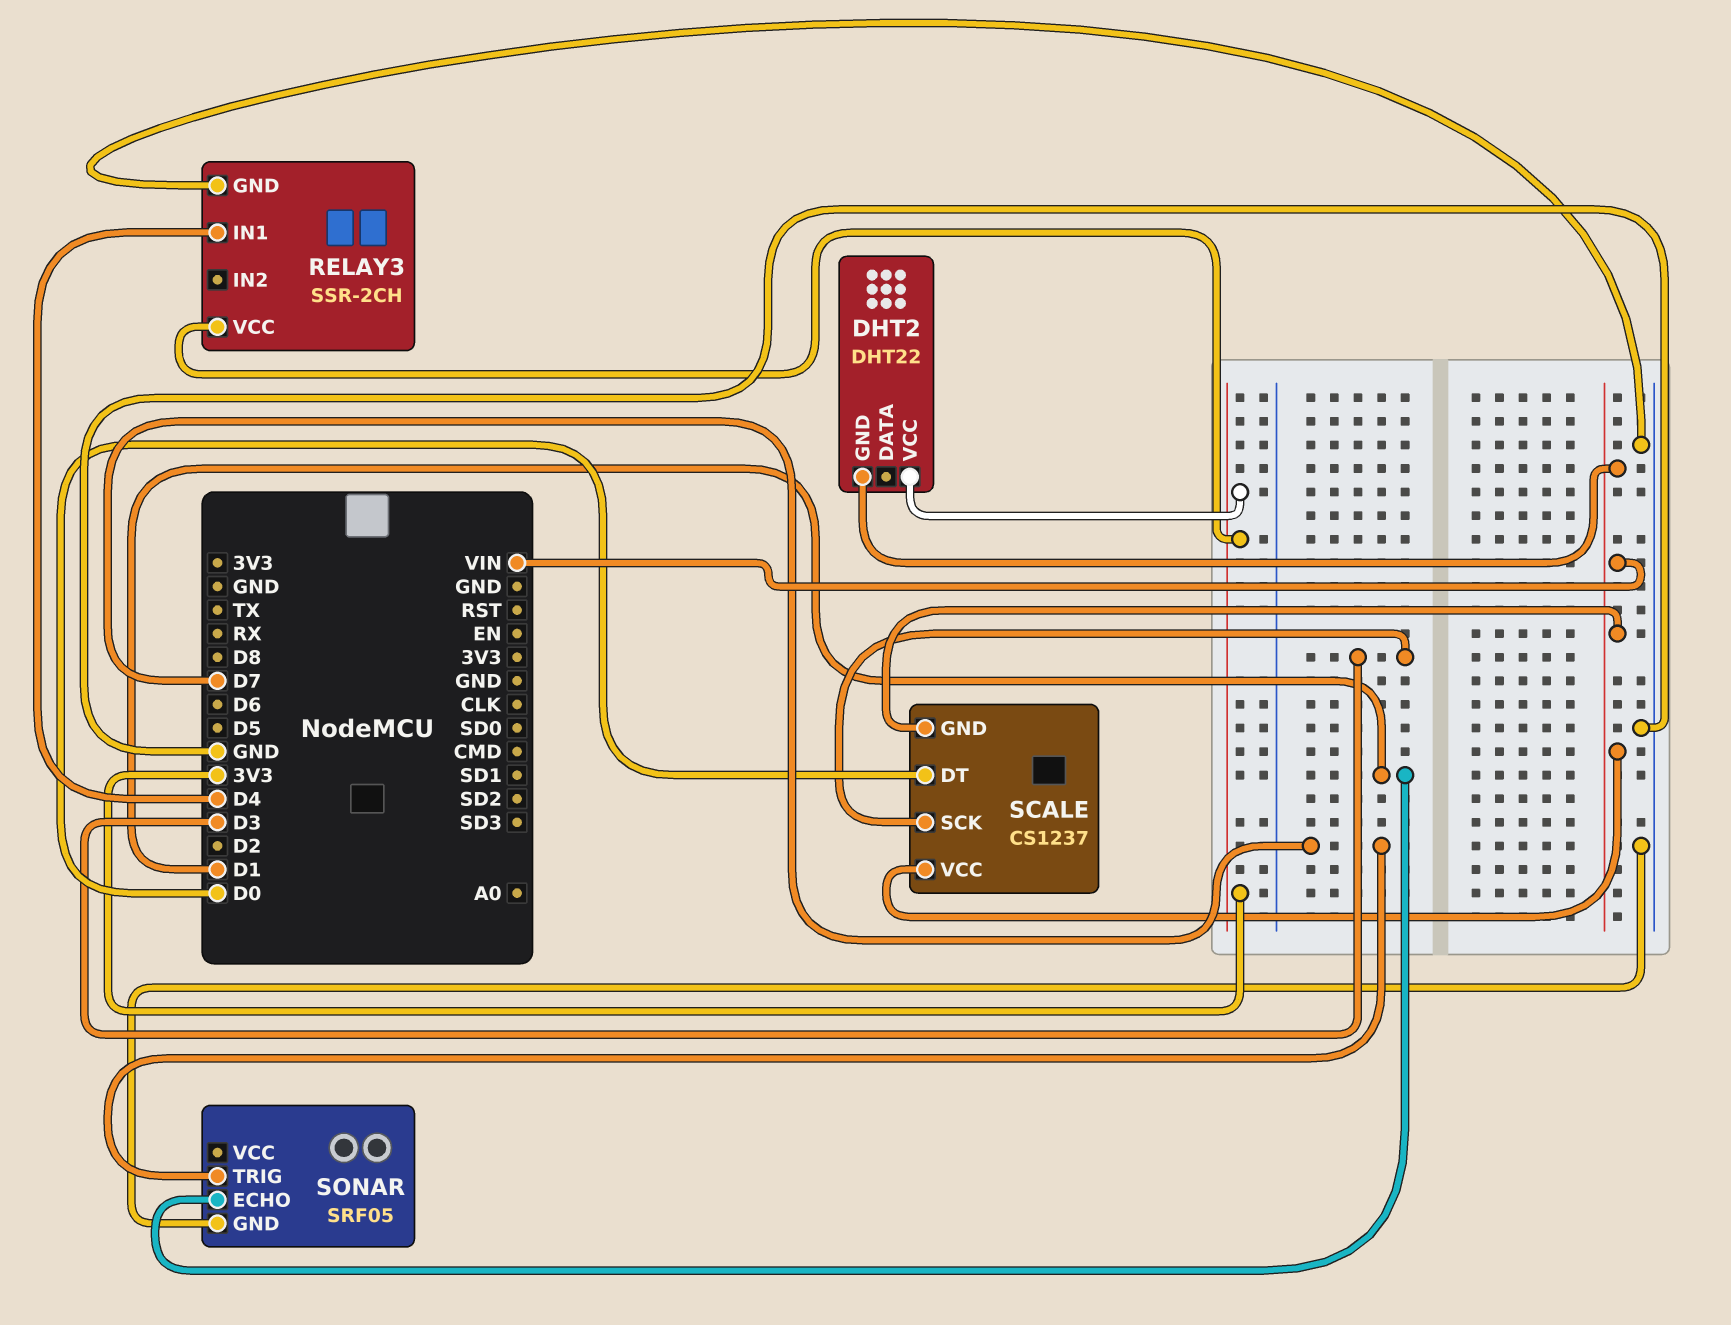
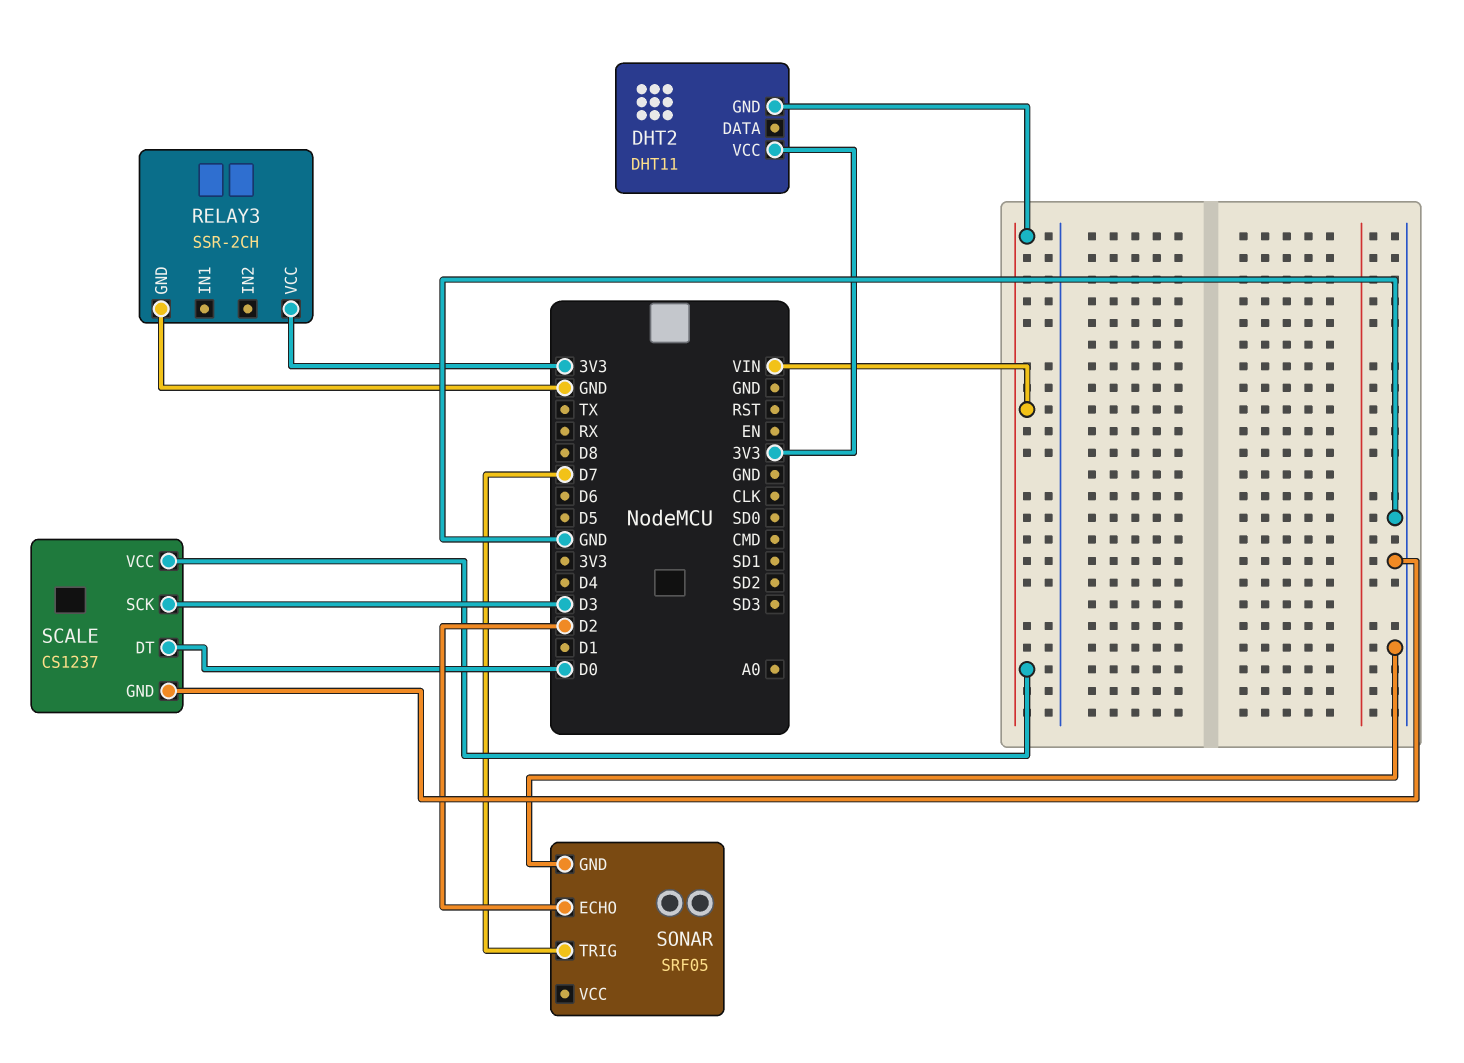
DHT2: DHT22 -> DHT11
RELAY3 pin IN1: D4 -> none
SCALE pin GND: VIN -> GND
SONAR pin ECHO: D1 -> D2

